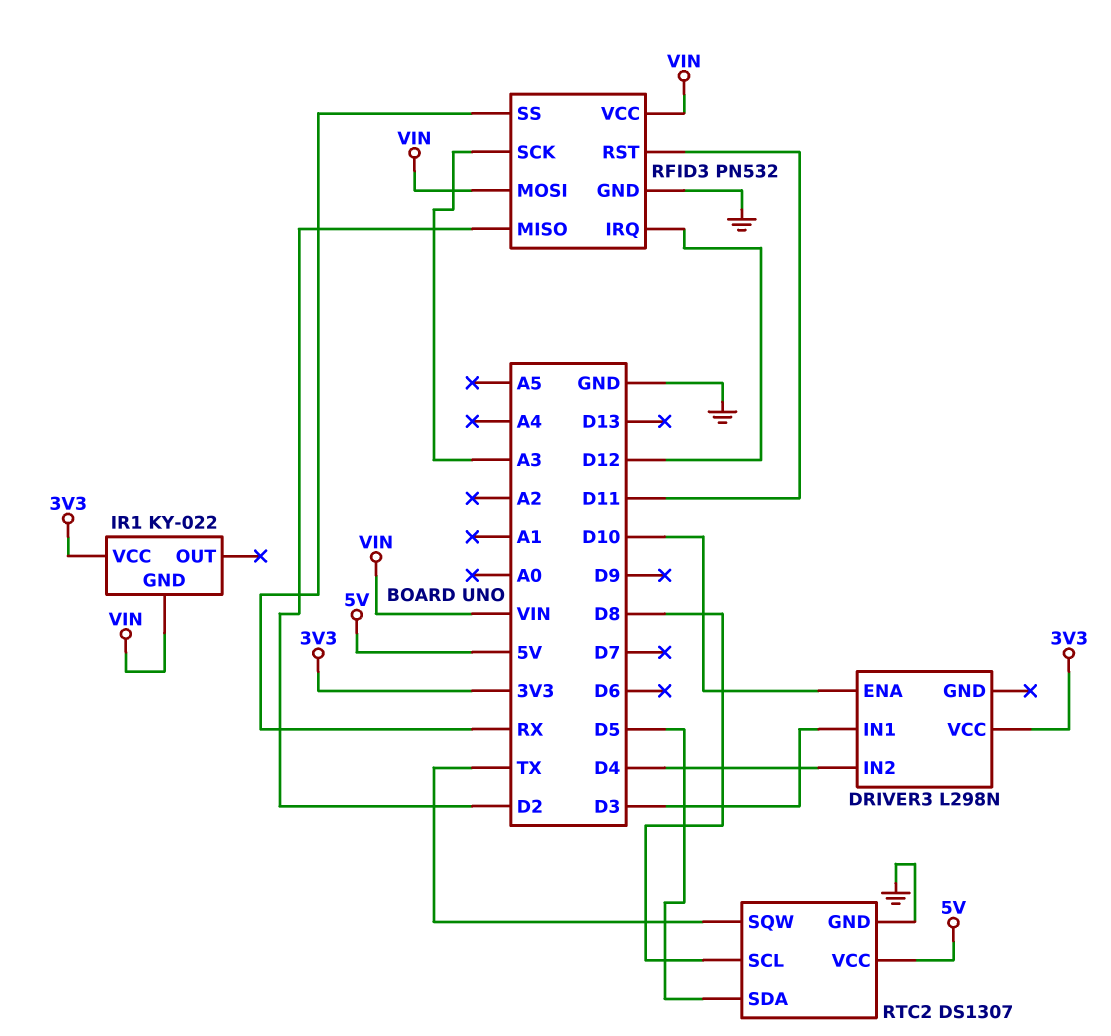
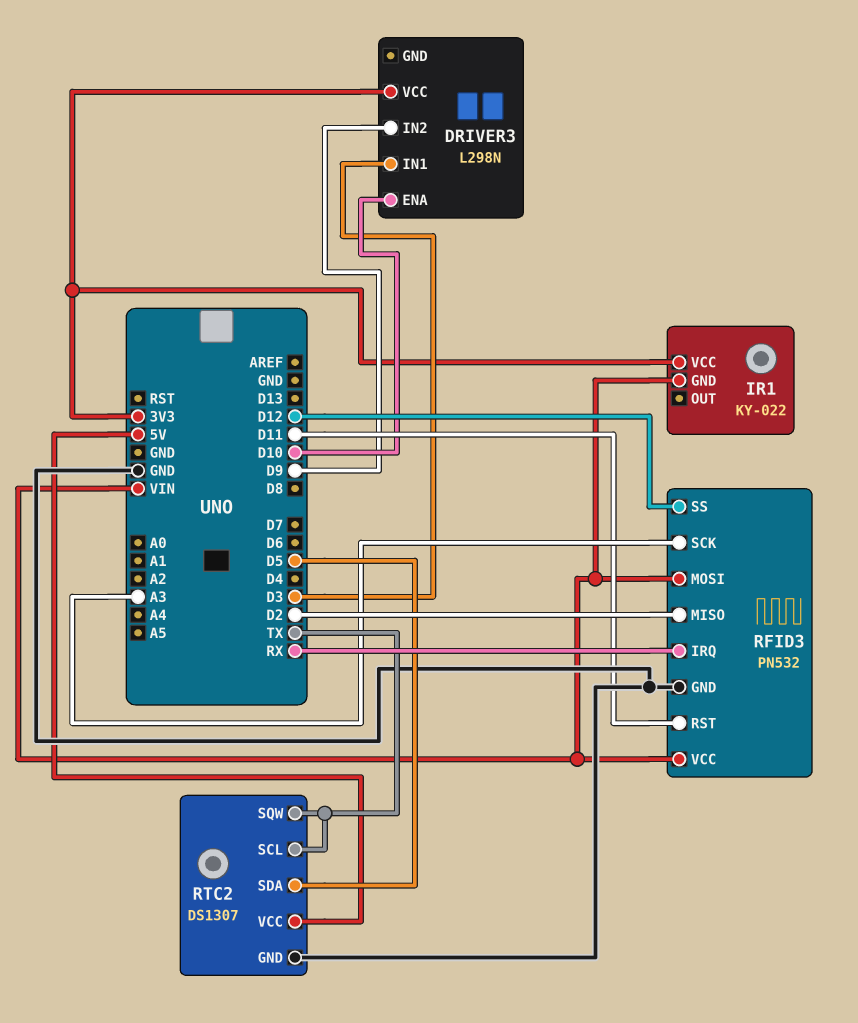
DRIVER3 pin IN2: D4 -> D9
RFID3 pin IRQ: D12 -> RX
RFID3 pin SS: RX -> D12
RTC2 pin SCL: D8 -> TX

